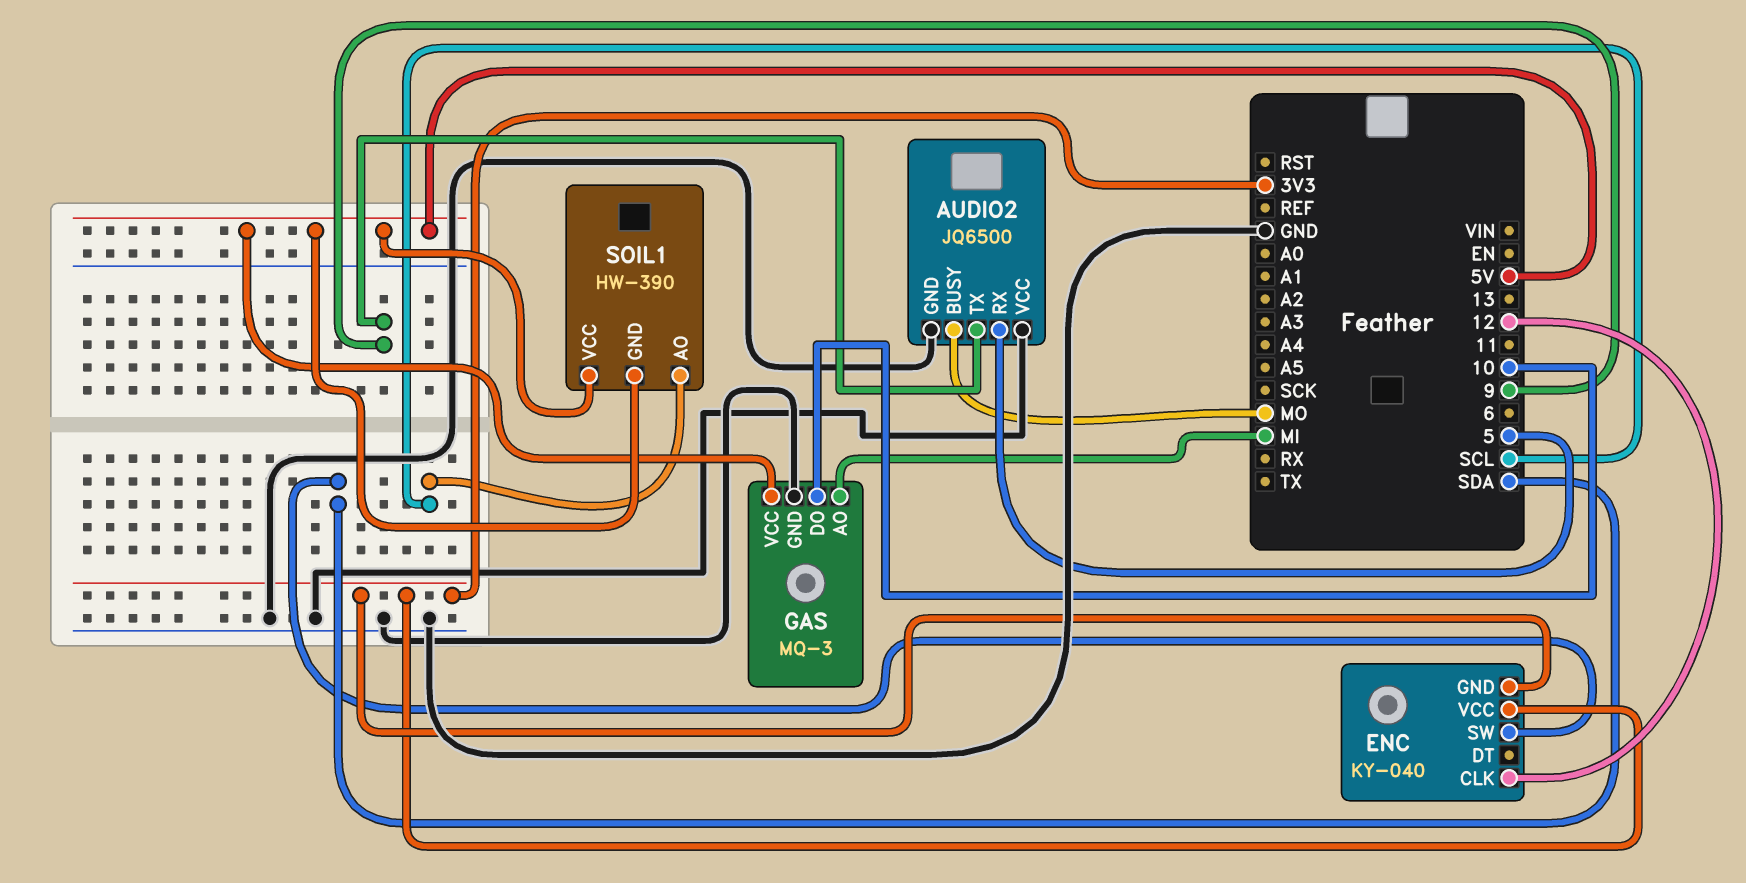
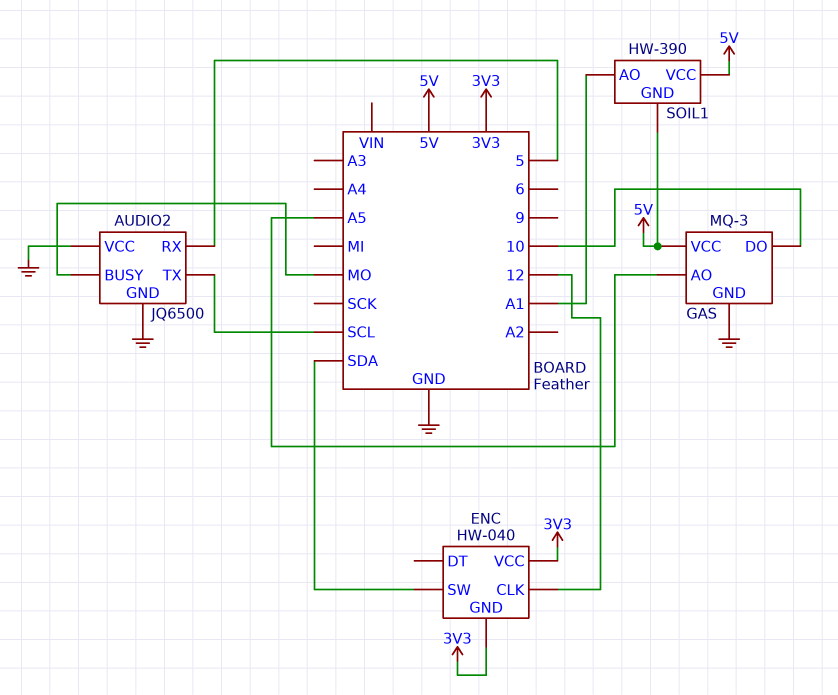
AUDIO2 pin TX: 9 -> SCL
ENC: KY-040 -> HW-040
GAS pin AO: MI -> A5
SOIL1 pin AO: SCL -> A1

